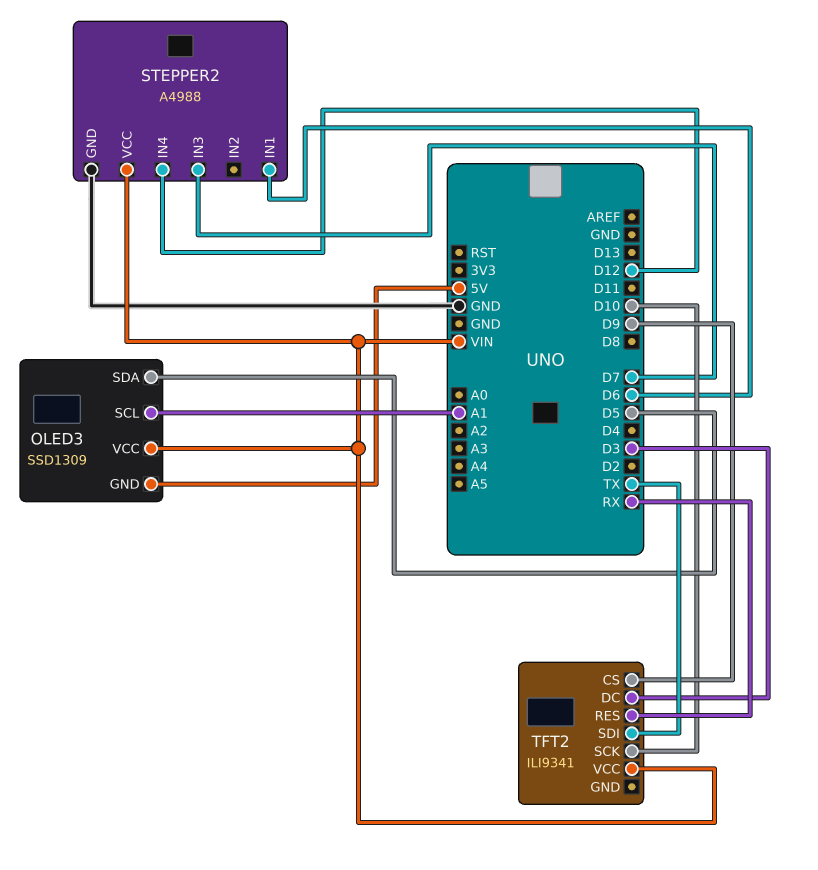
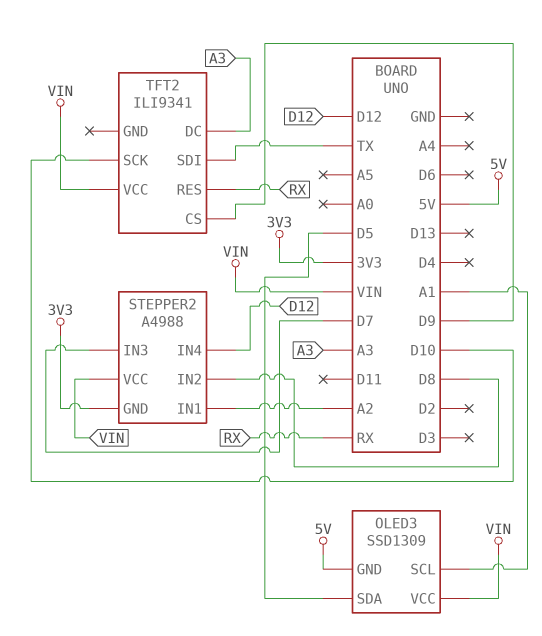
STEPPER2 pin GND: GND -> 3V3
STEPPER2 pin IN1: D6 -> A2
STEPPER2 pin IN2: none -> D8
TFT2 pin DC: D3 -> A3

